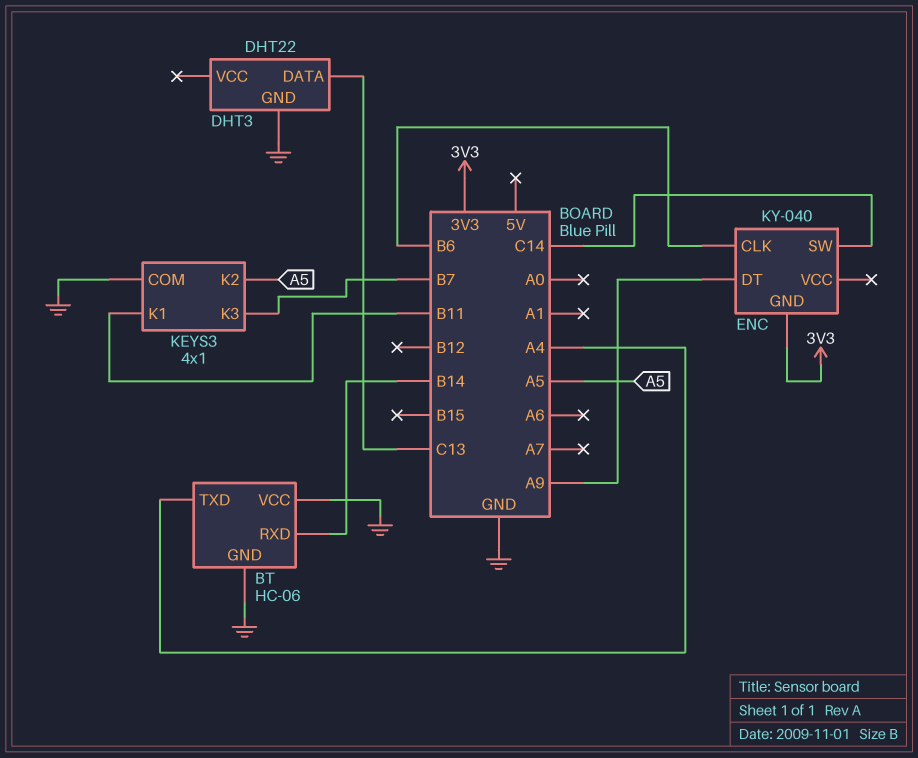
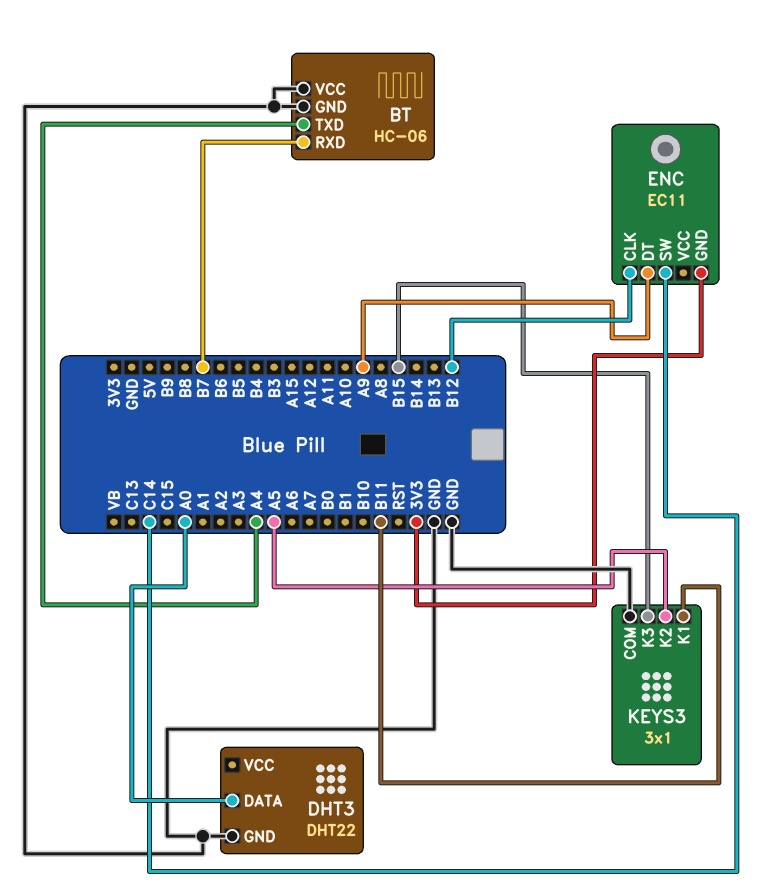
BT pin RXD: B14 -> B7
DHT3 pin DATA: C13 -> A0
ENC: KY-040 -> EC11
ENC pin CLK: B6 -> B12
KEYS3: 4x1 -> 3x1
KEYS3 pin K3: B7 -> B15

